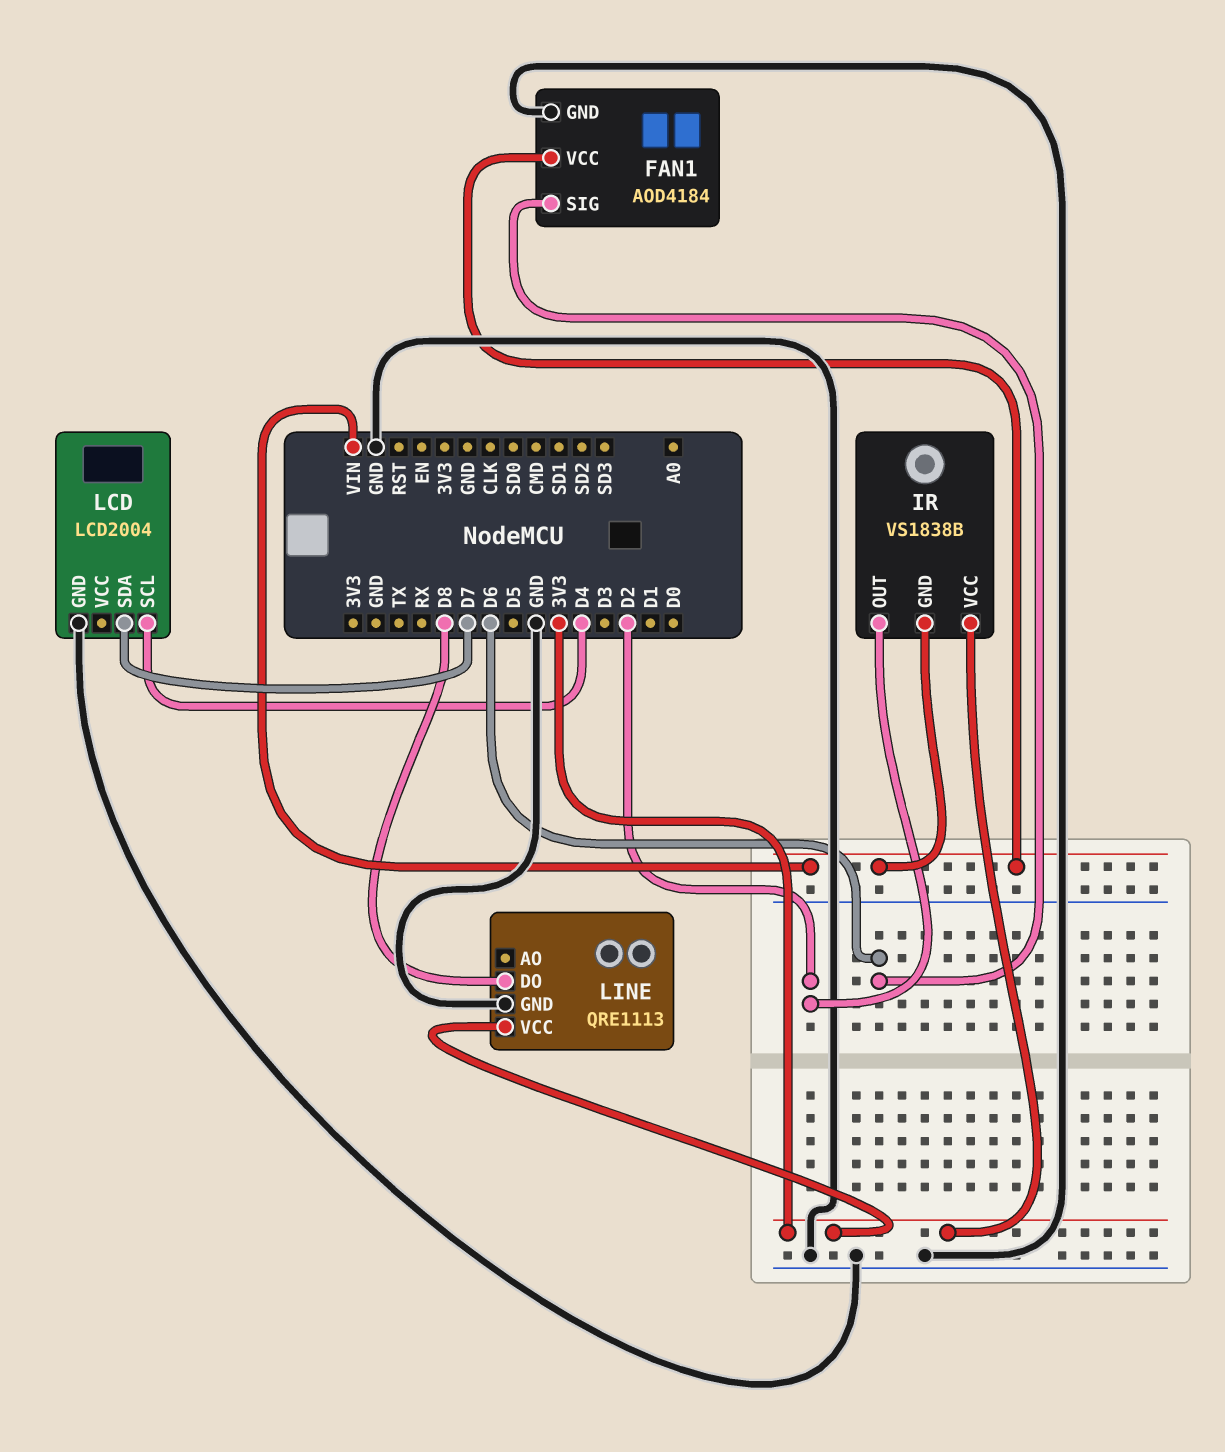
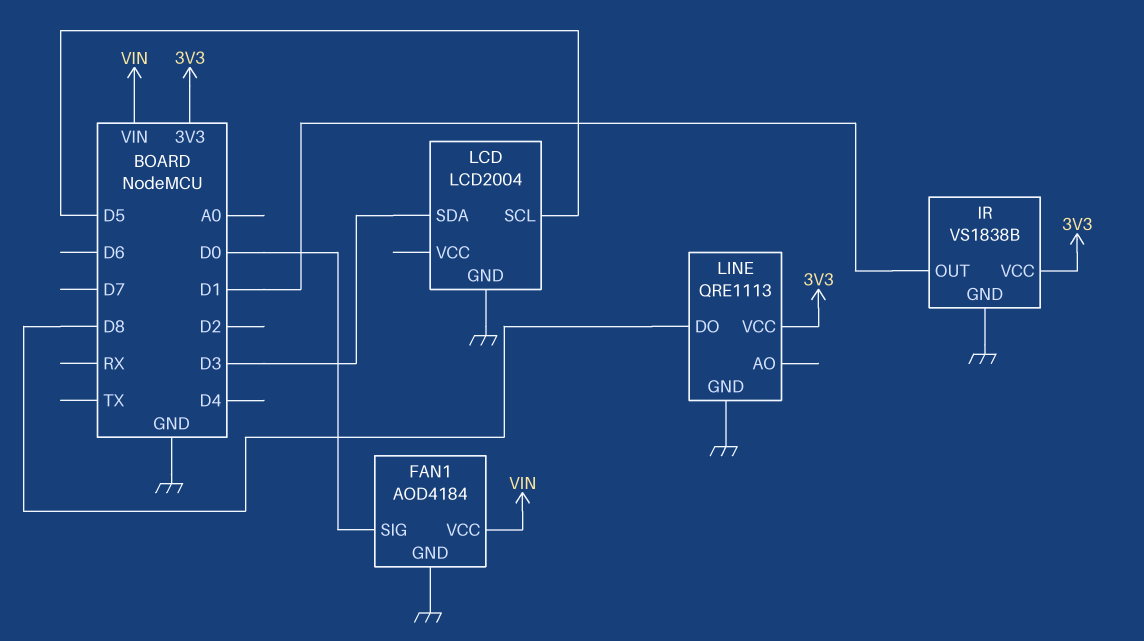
FAN1 pin SIG: D6 -> D0
IR pin GND: VIN -> GND
IR pin OUT: D2 -> D1
LCD pin SCL: D4 -> D5
LCD pin SDA: D7 -> D3

